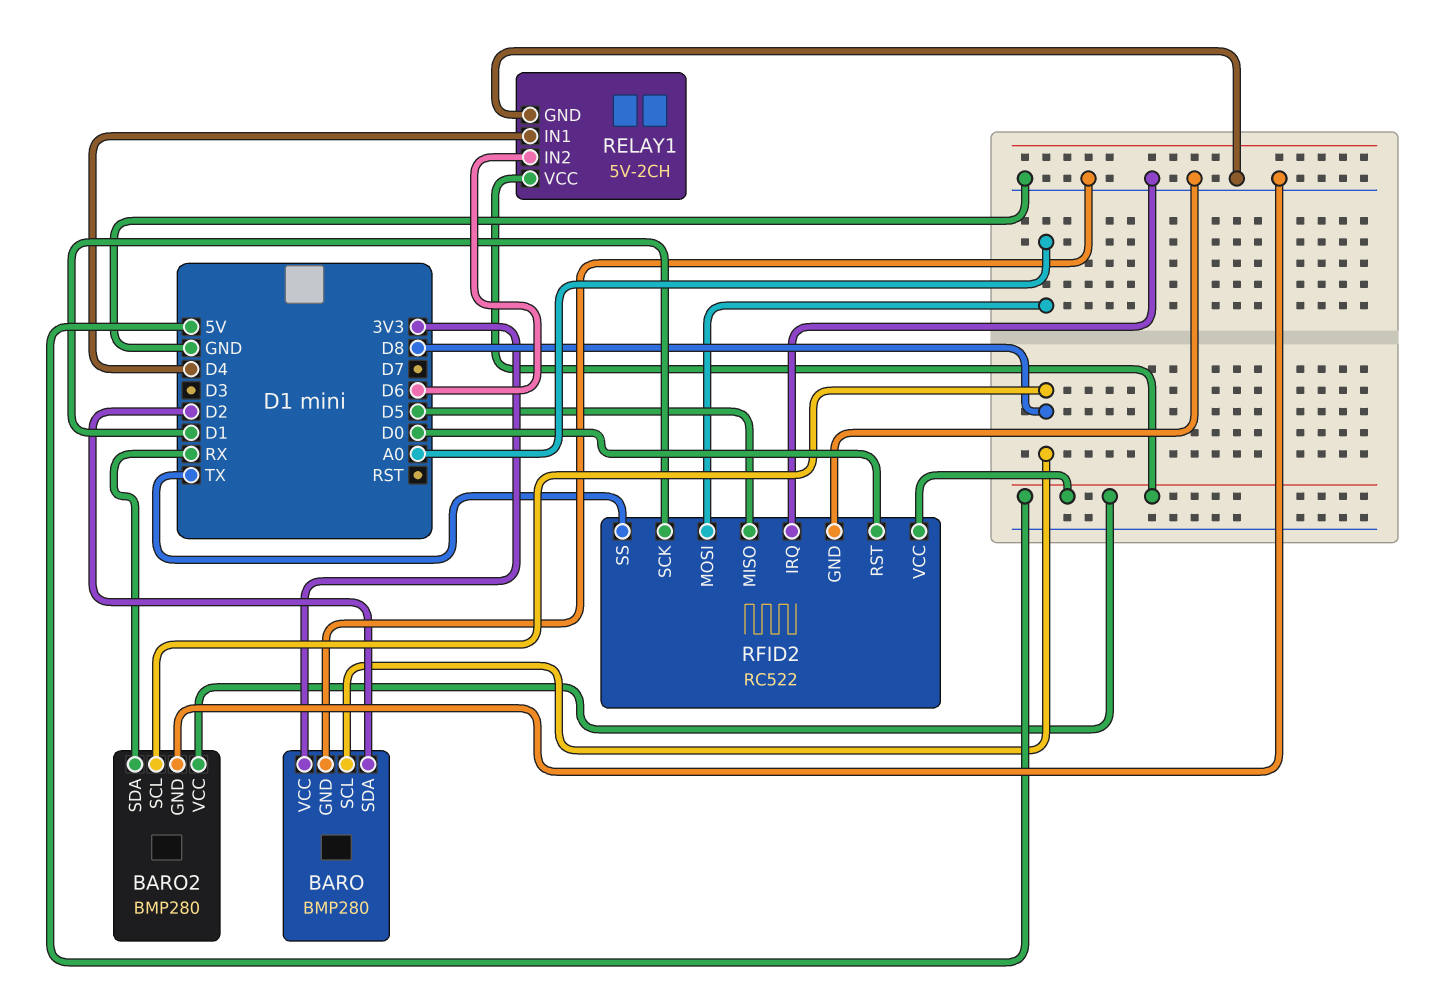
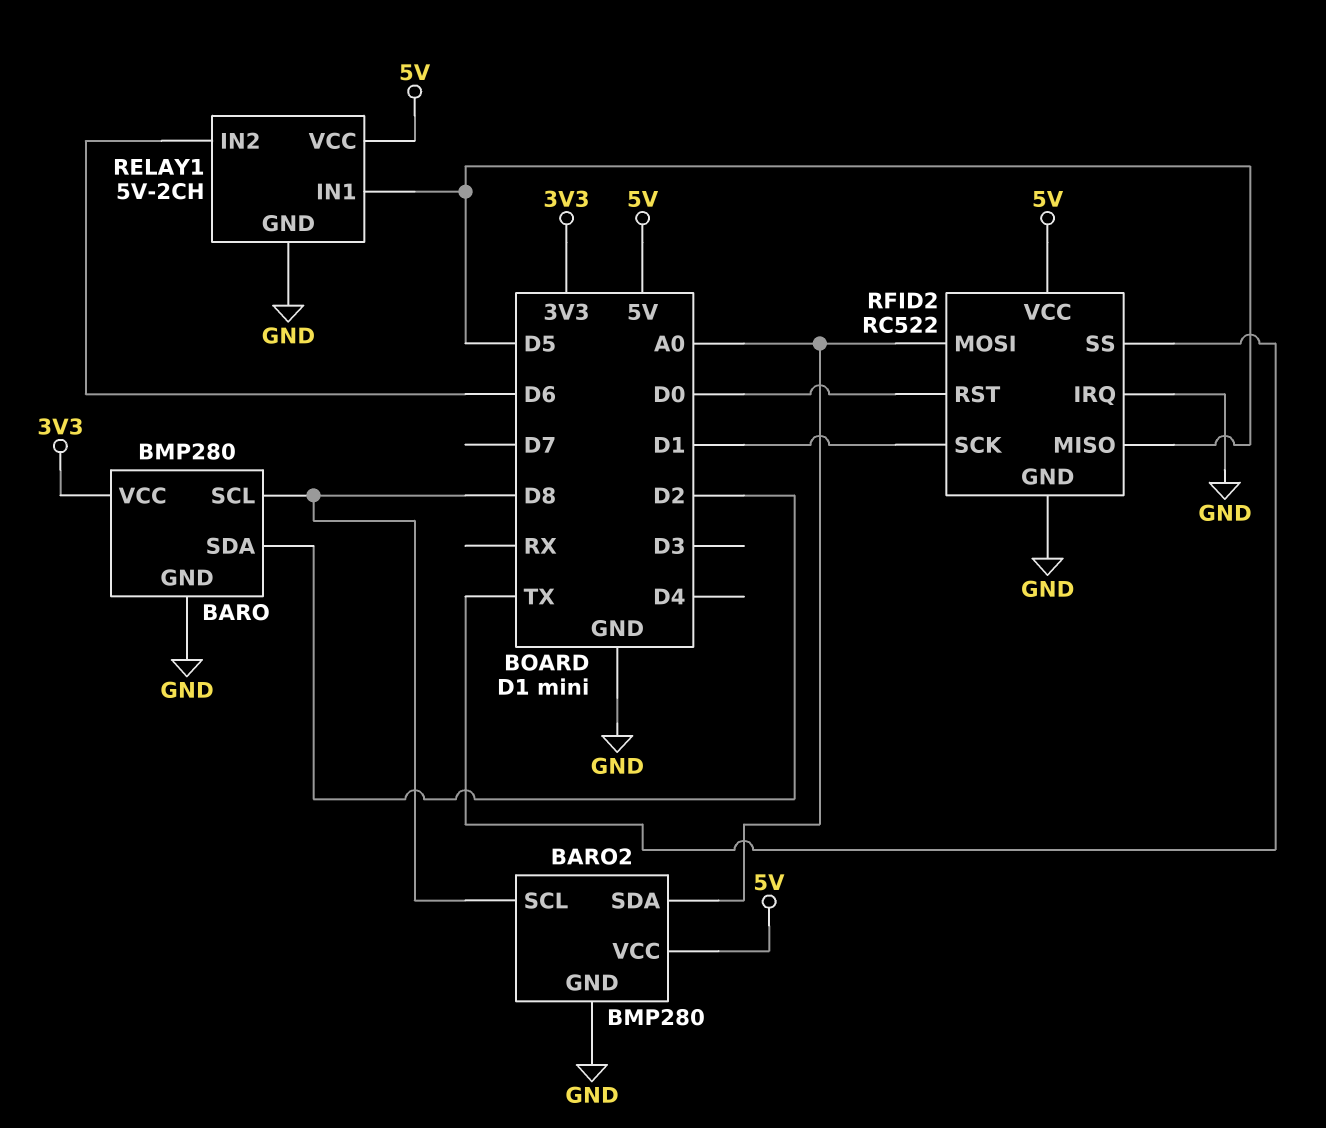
BARO2 pin SDA: RX -> A0
RELAY1 pin IN1: D4 -> D5

